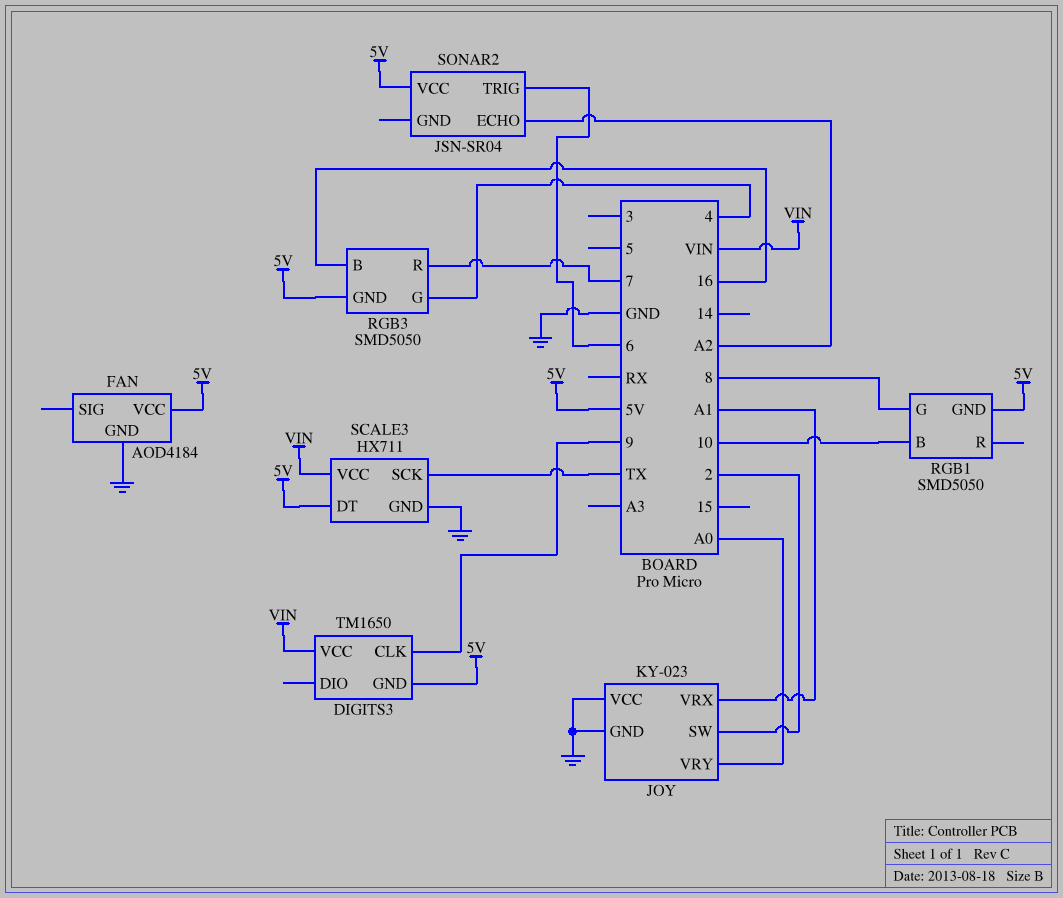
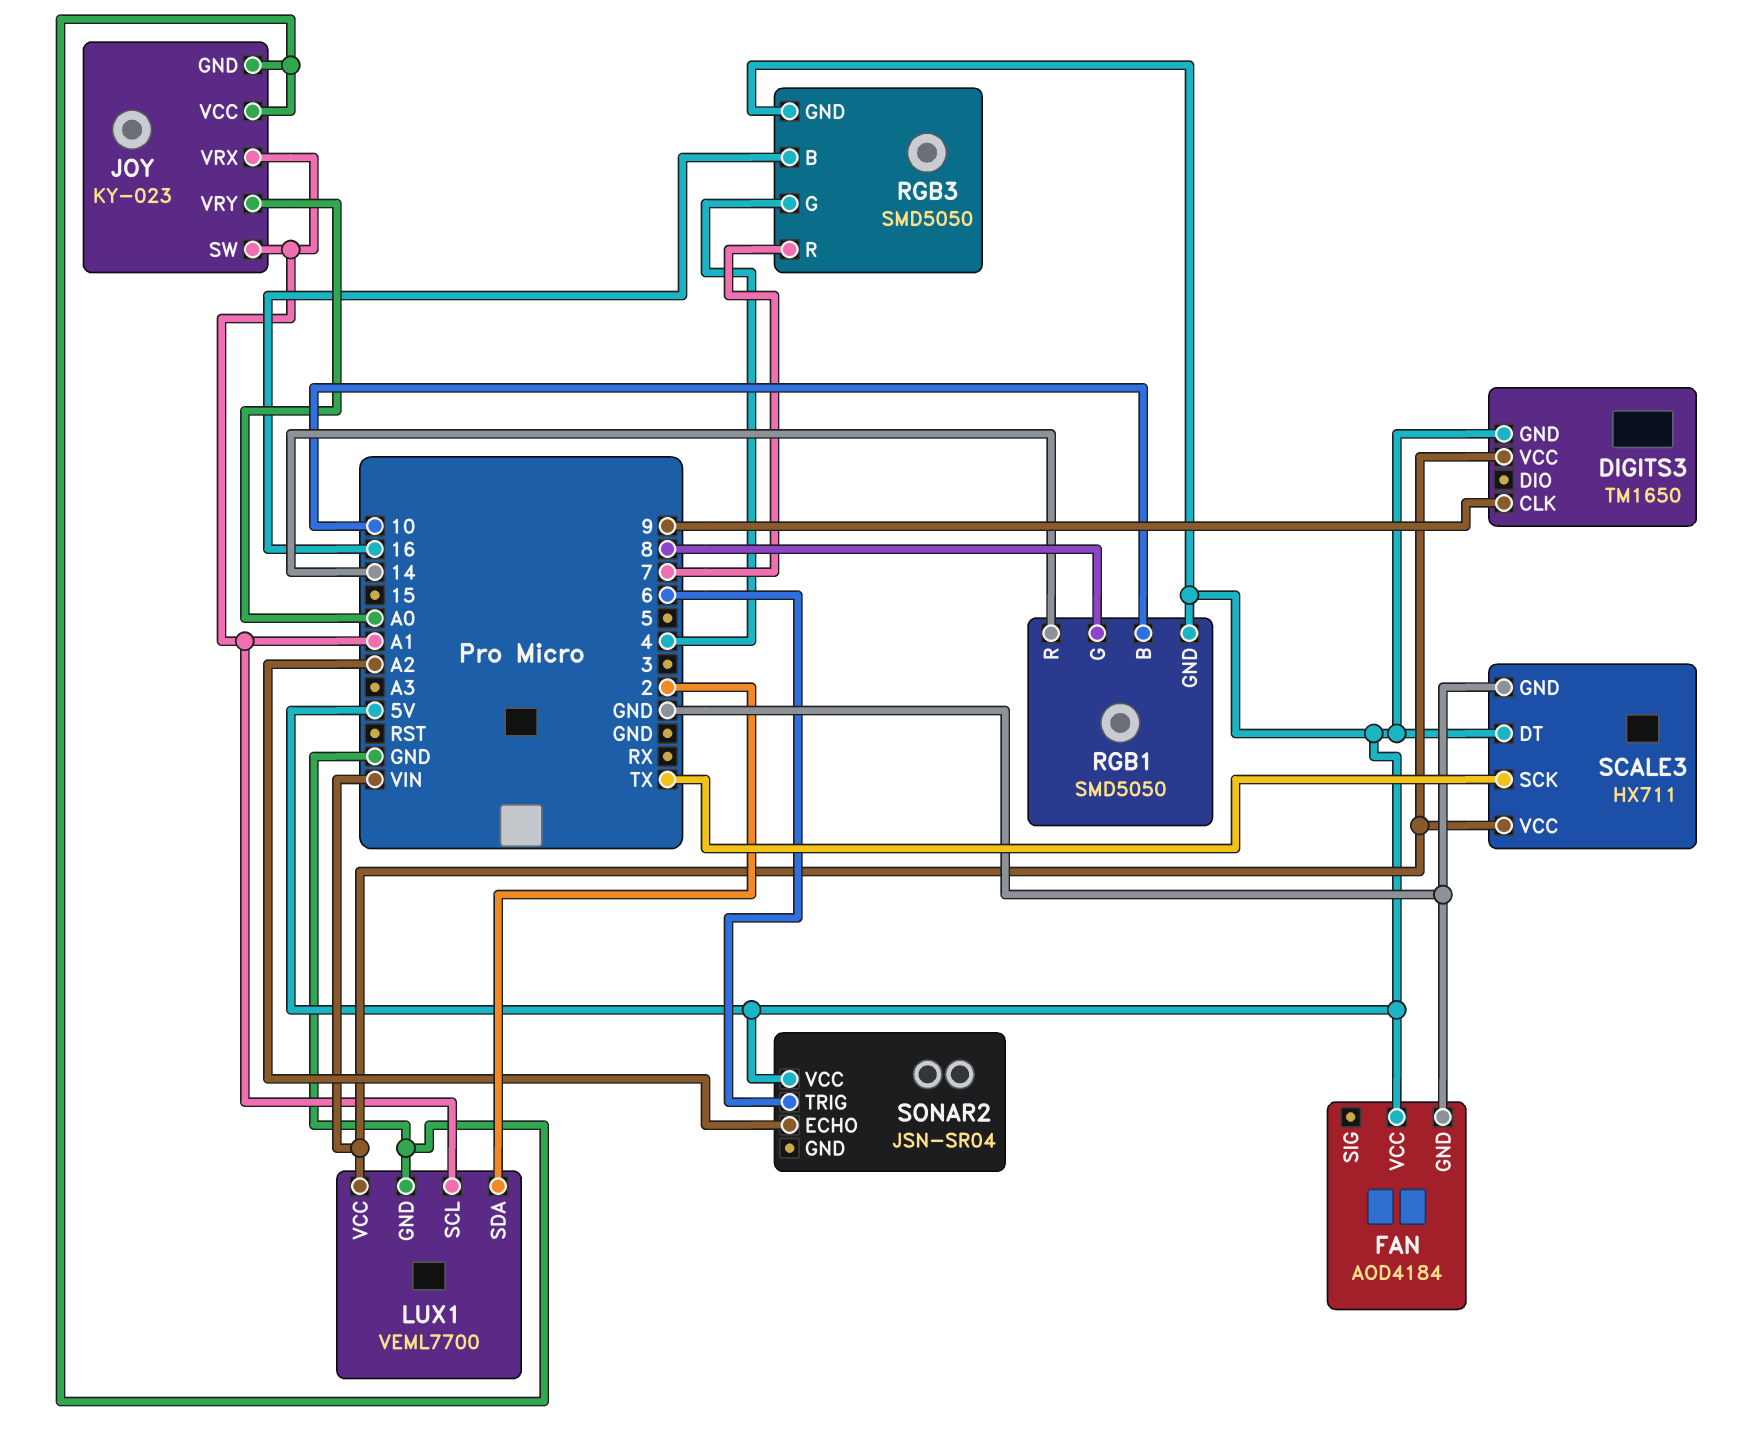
JOY pin SW: 2 -> A1
LUX1: none -> VEML7700
LUX1 pin GND: none -> GND
LUX1 pin SCL: none -> A1
LUX1 pin SDA: none -> 2
LUX1 pin VCC: none -> VIN
RGB1 pin R: none -> 14

